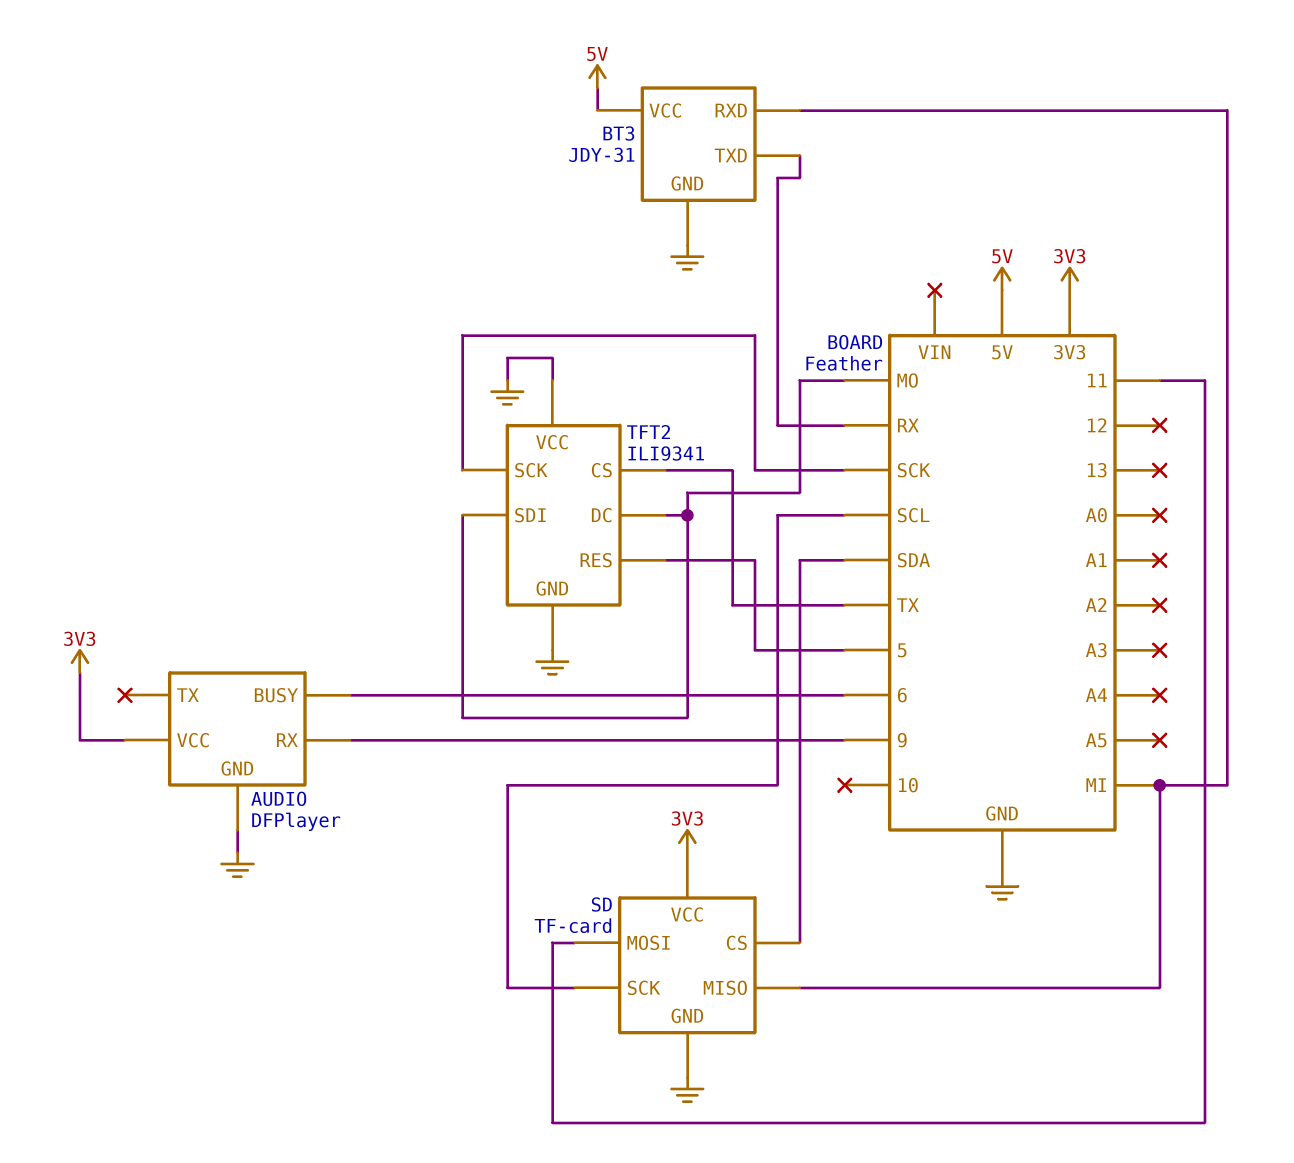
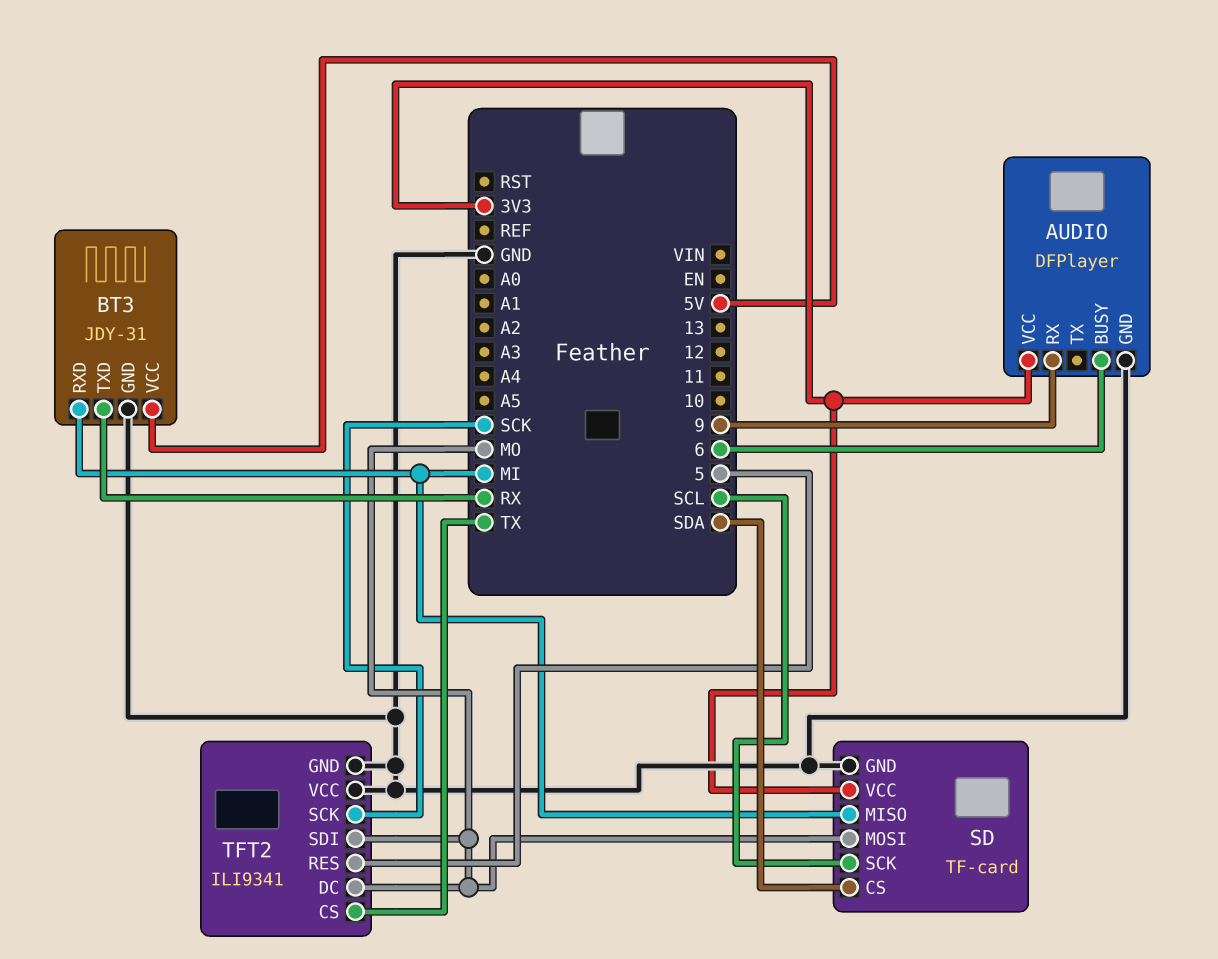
SD pin MOSI: 11 -> MO

